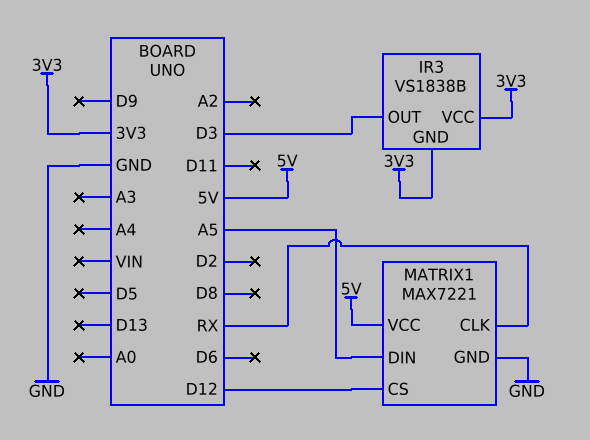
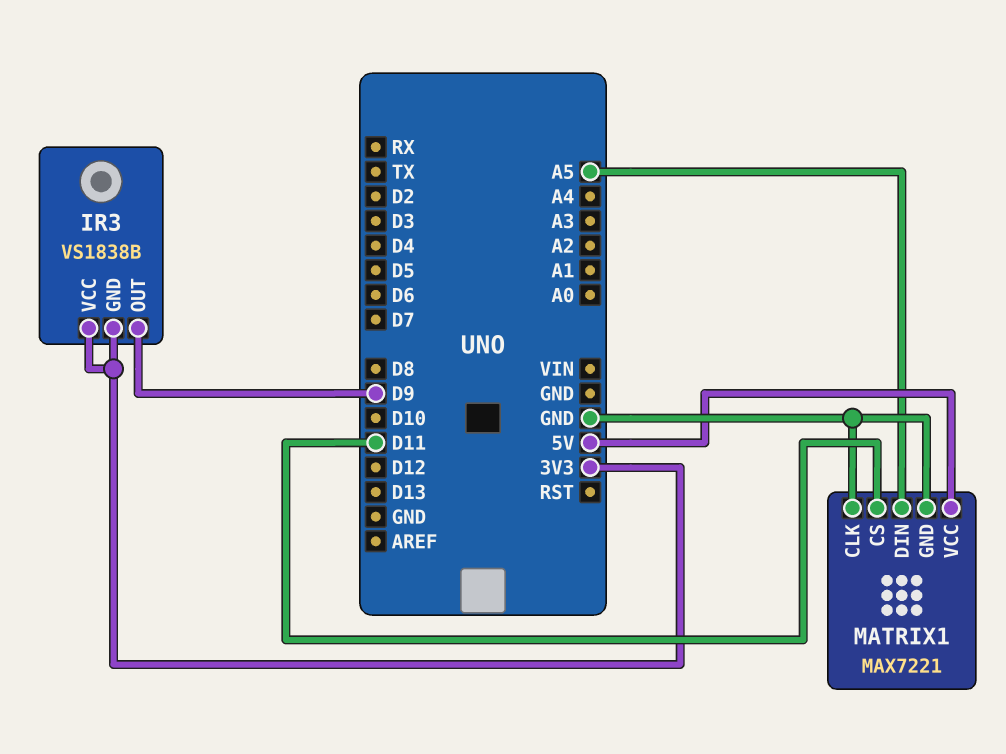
IR3 pin OUT: D3 -> D9
MATRIX1 pin CLK: RX -> GND
MATRIX1 pin CS: D12 -> D11

